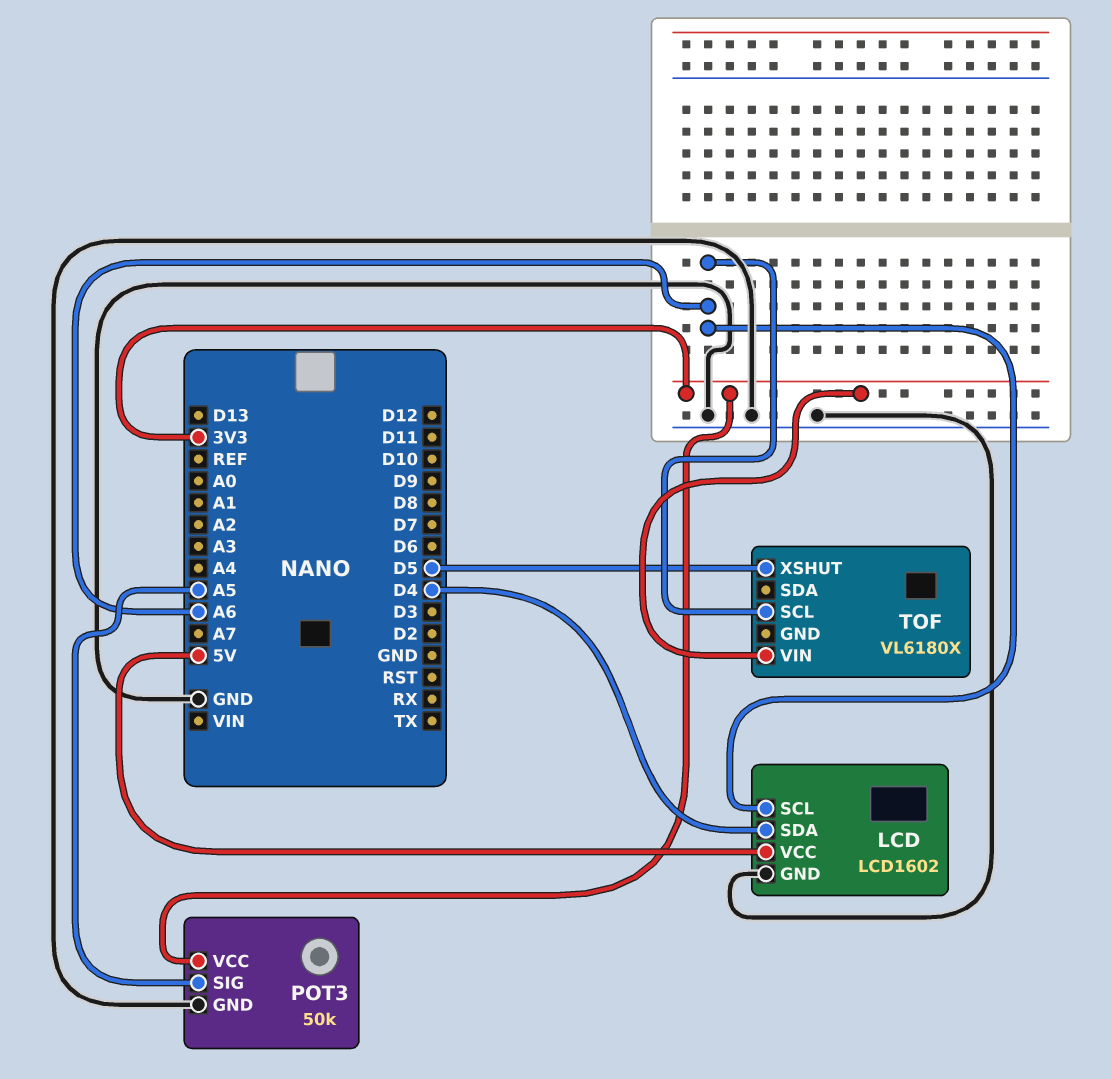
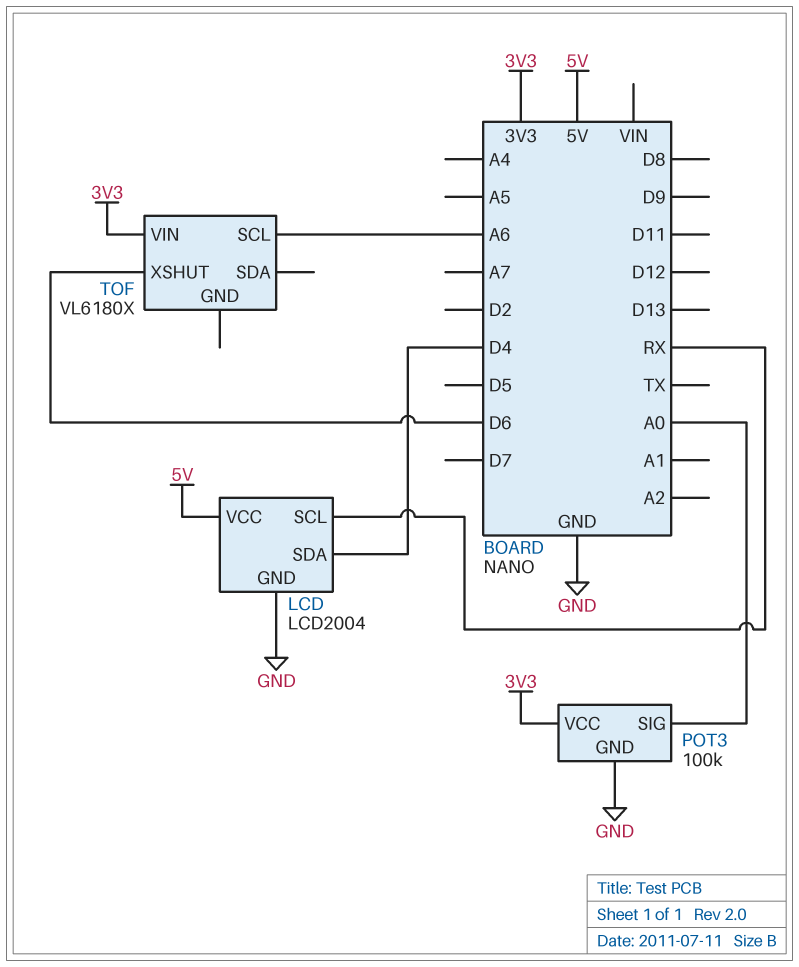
LCD: LCD1602 -> LCD2004
LCD pin SCL: A6 -> RX
POT3: 50k -> 100k
POT3 pin SIG: A5 -> A0
TOF pin XSHUT: D5 -> D6

